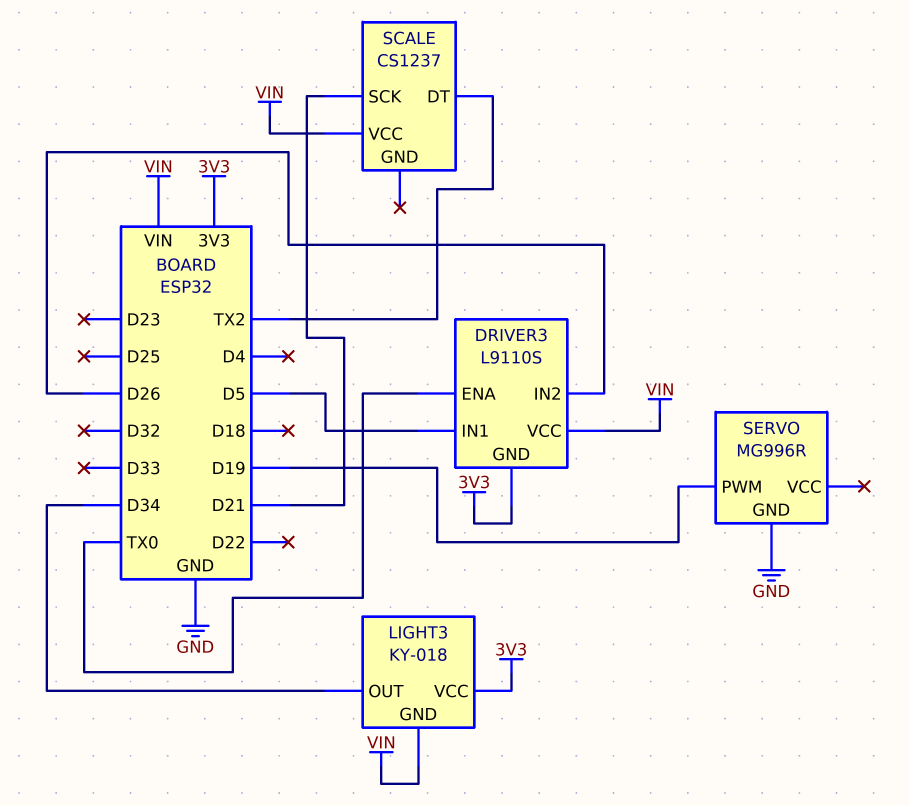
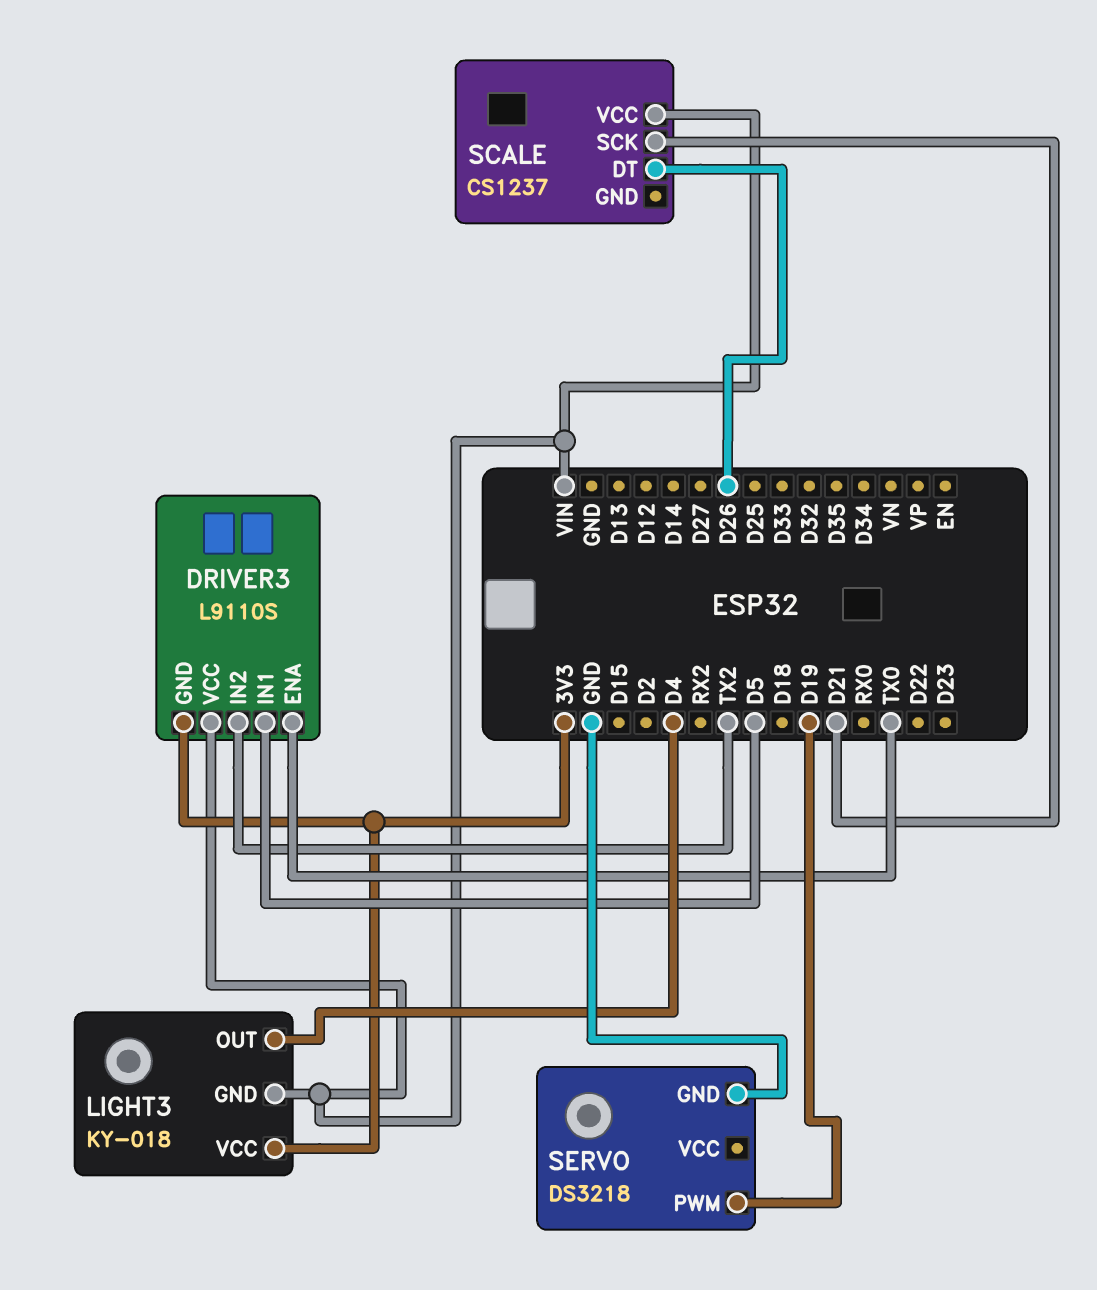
DRIVER3 pin IN2: D26 -> TX2
LIGHT3 pin OUT: D34 -> D4
SCALE pin DT: TX2 -> D26
SERVO: MG996R -> DS3218

